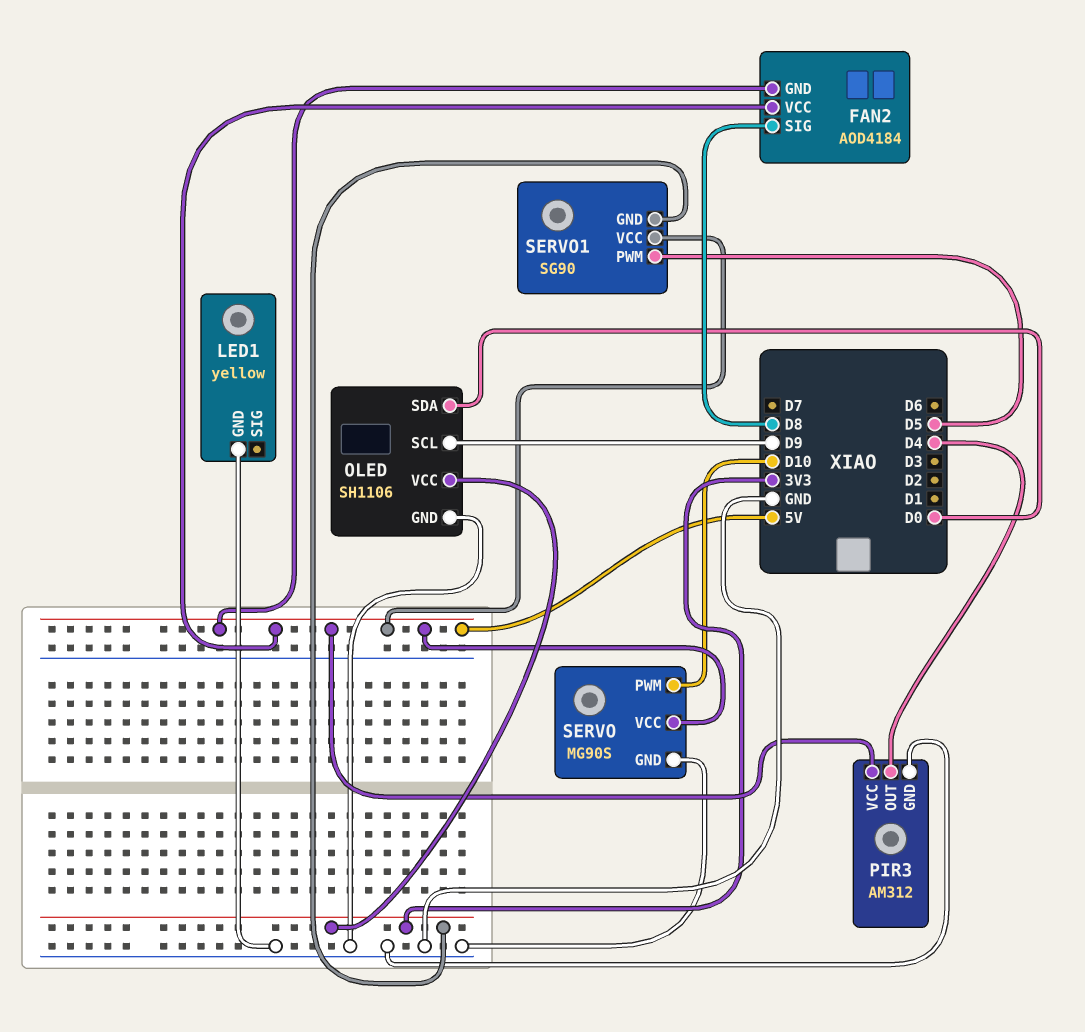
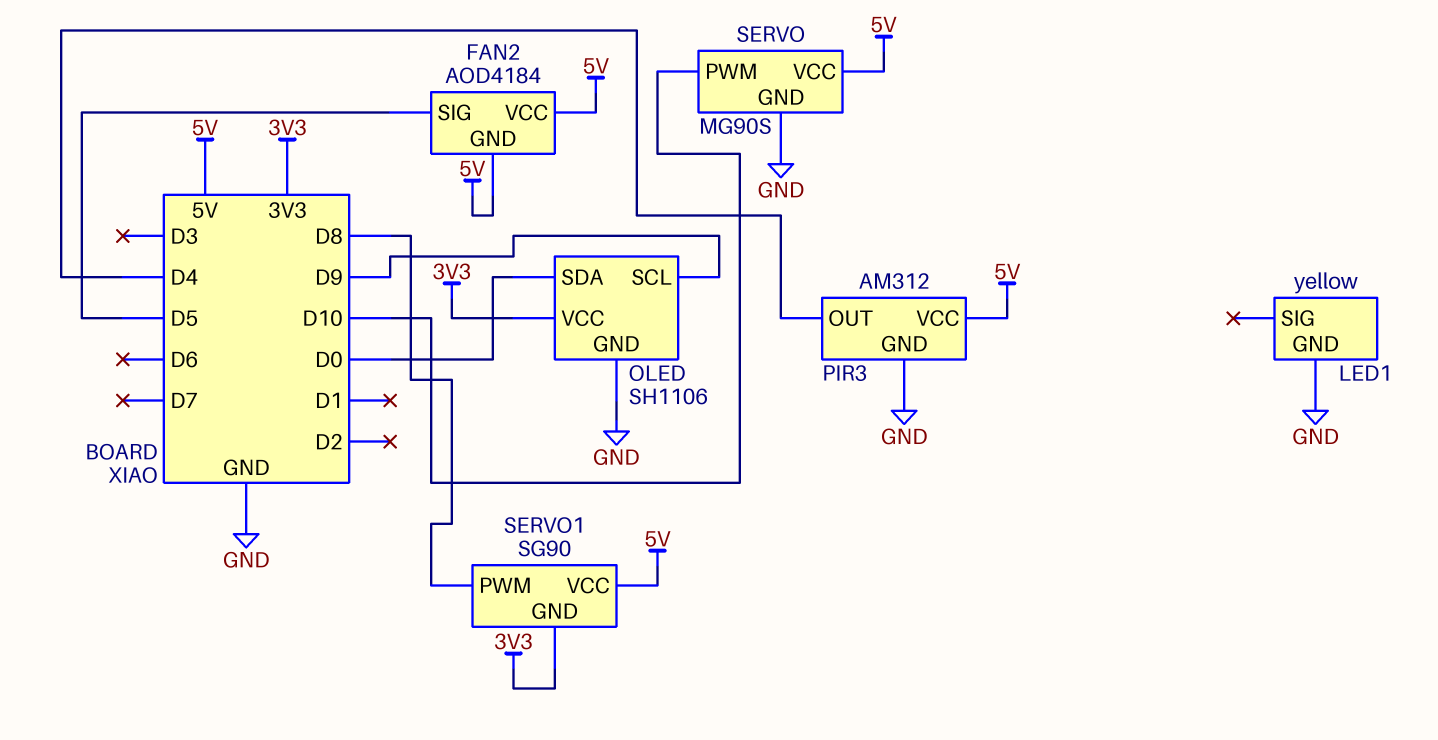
FAN2 pin SIG: D8 -> D5
SERVO1 pin PWM: D5 -> D8

